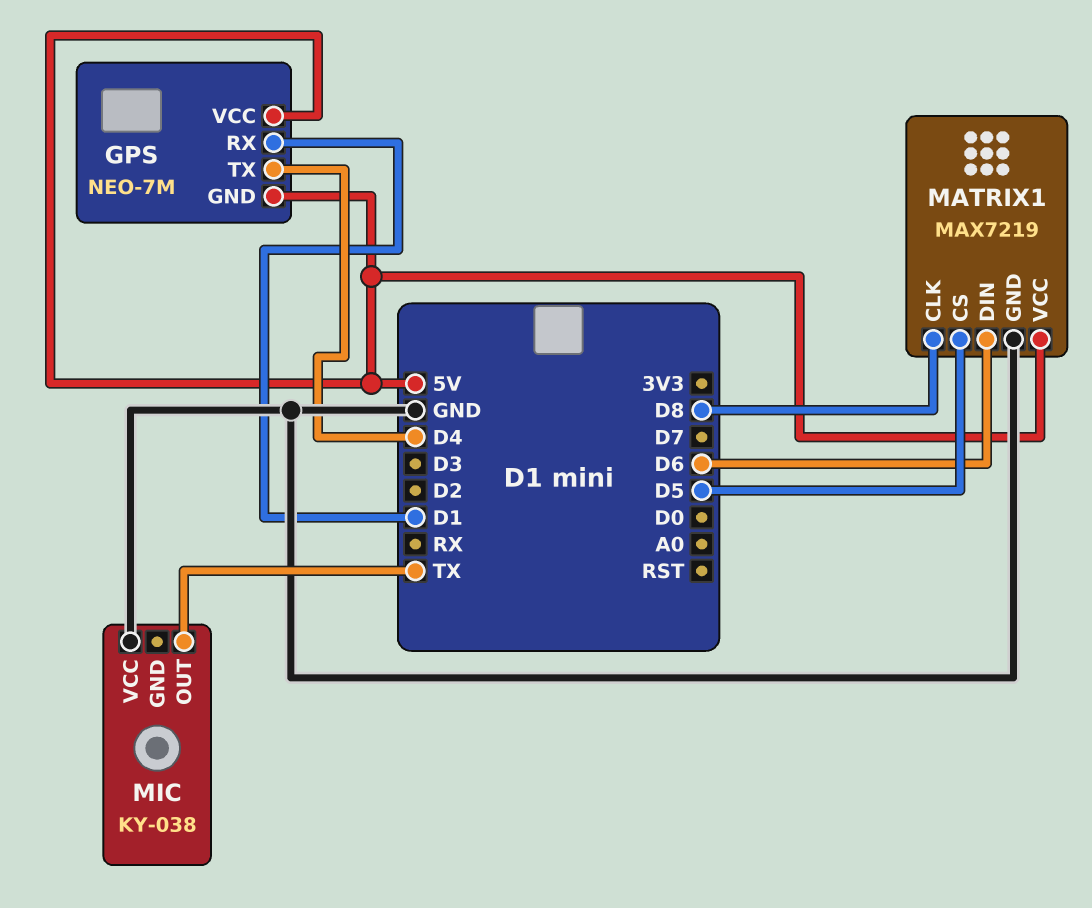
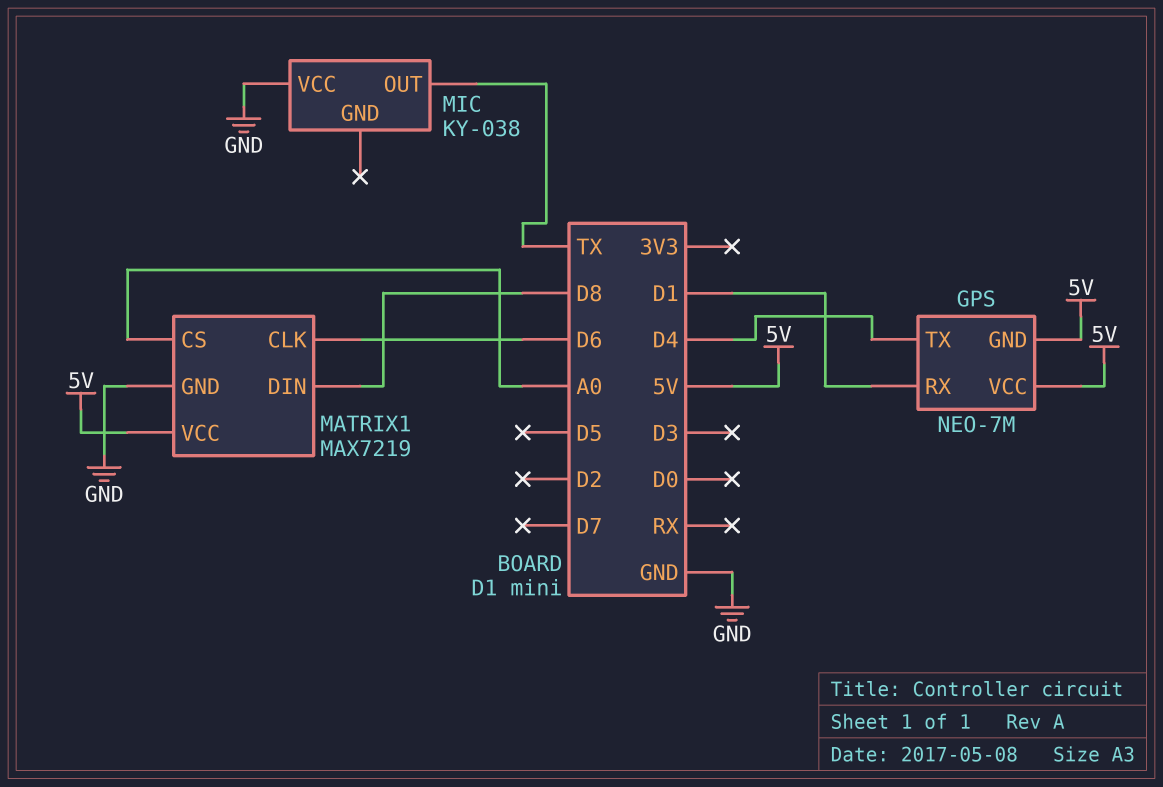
MATRIX1 pin CLK: D8 -> D6
MATRIX1 pin CS: D5 -> A0
MATRIX1 pin DIN: D6 -> D8

